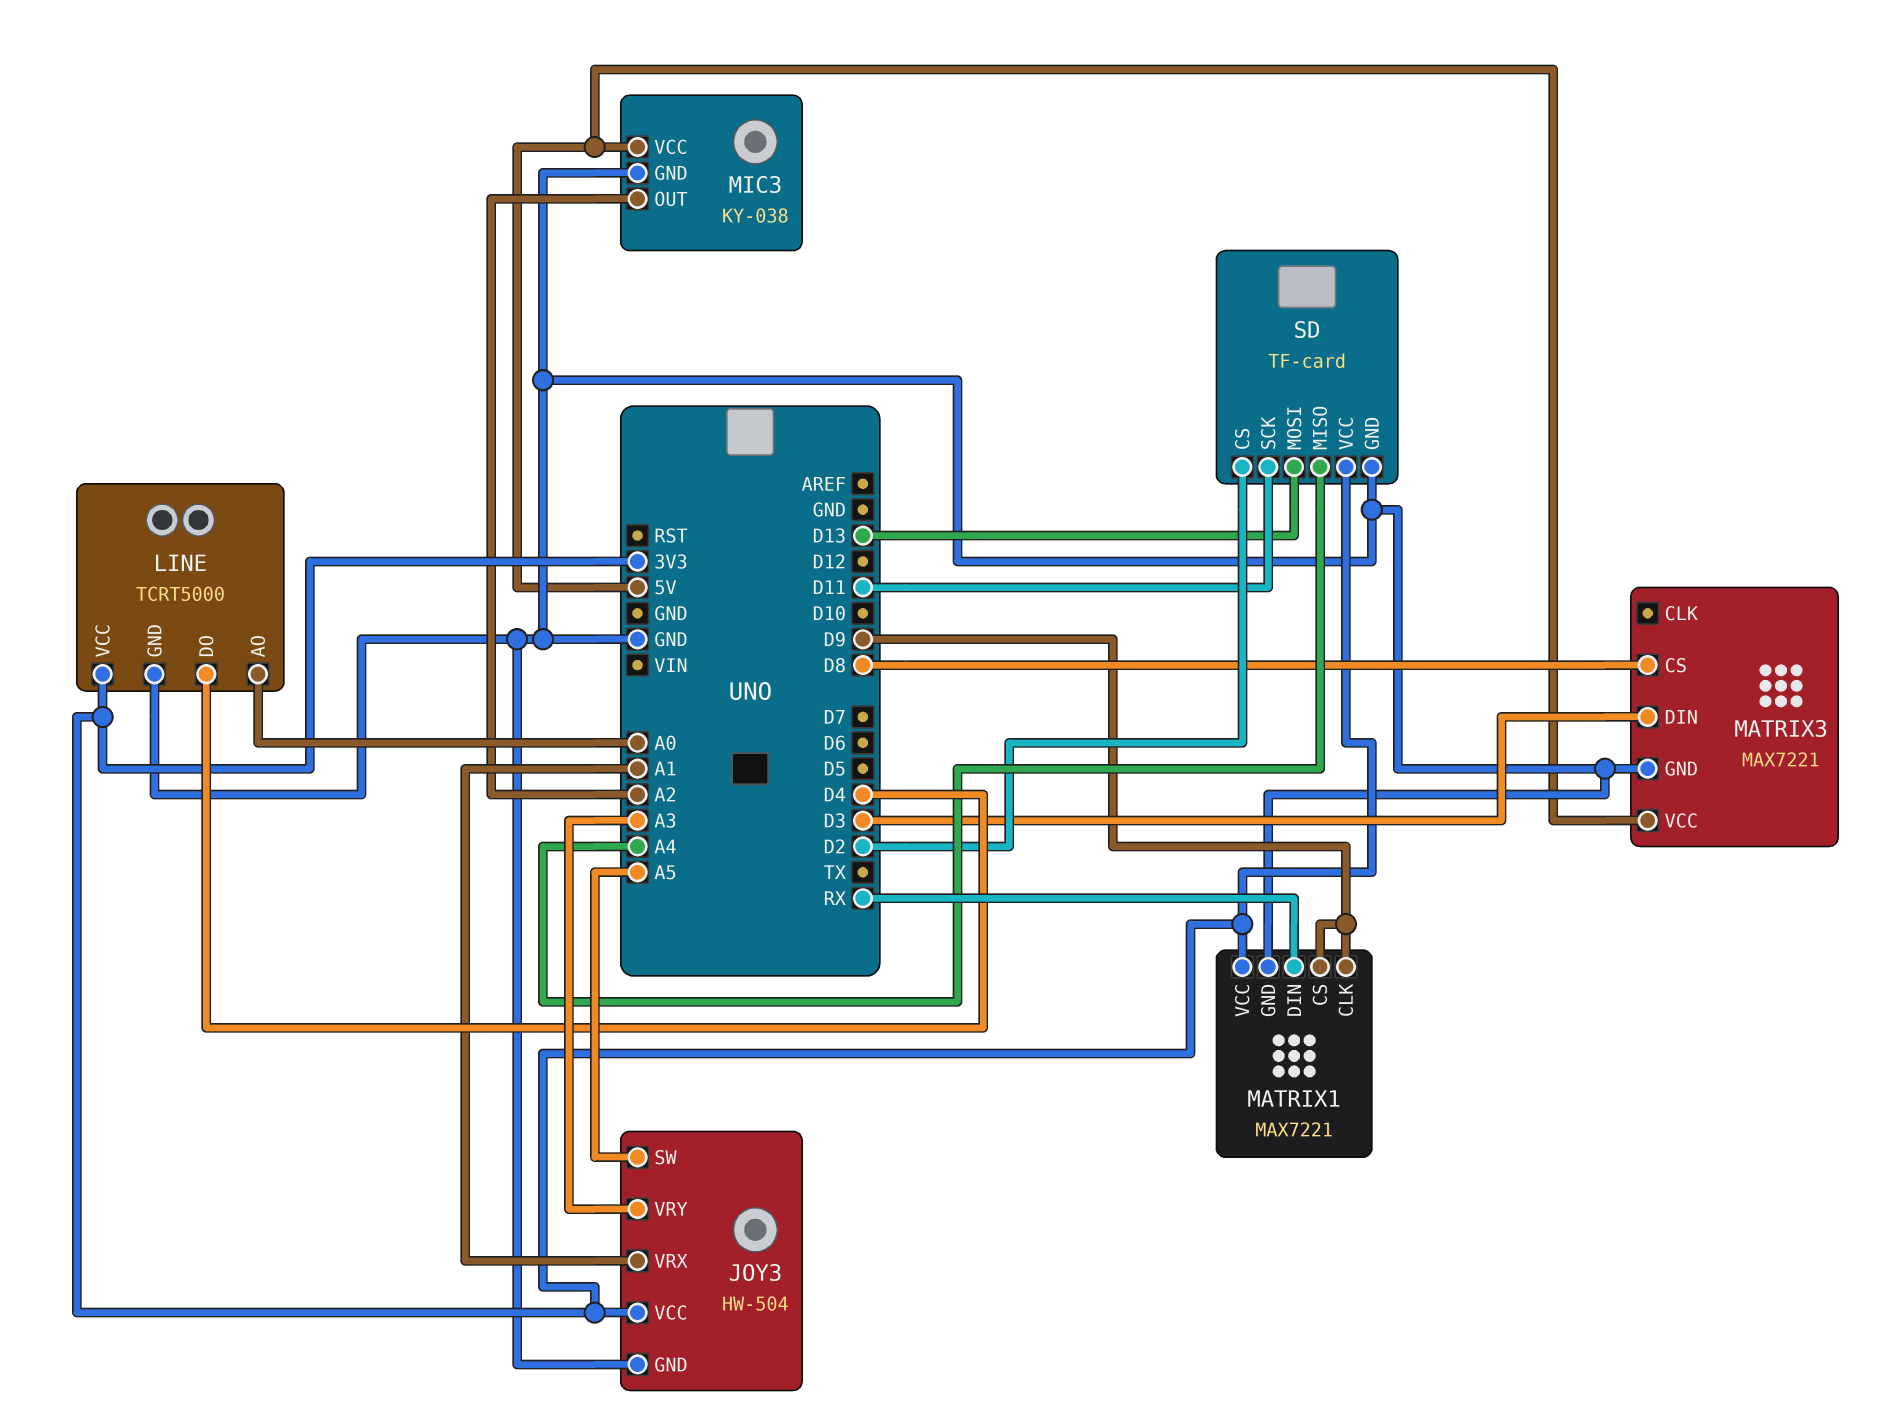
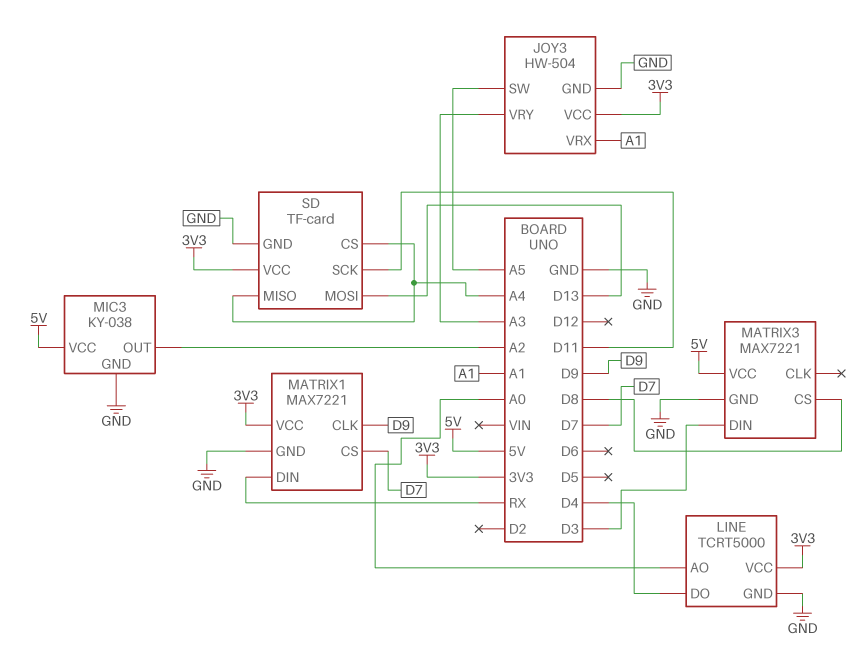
MATRIX1 pin CS: D9 -> D7
SD pin CS: D2 -> A4

